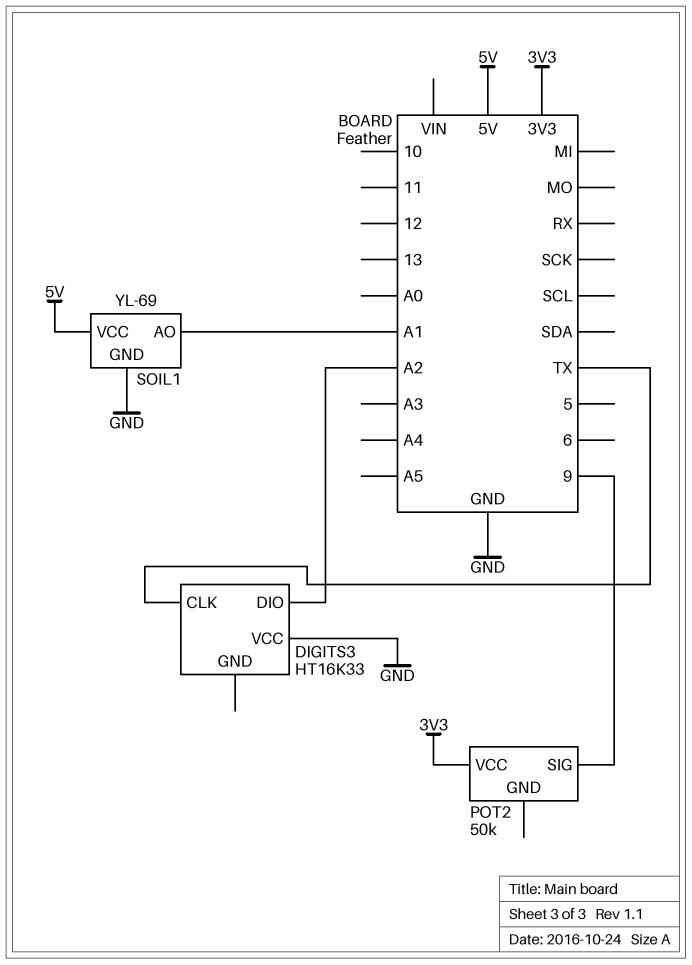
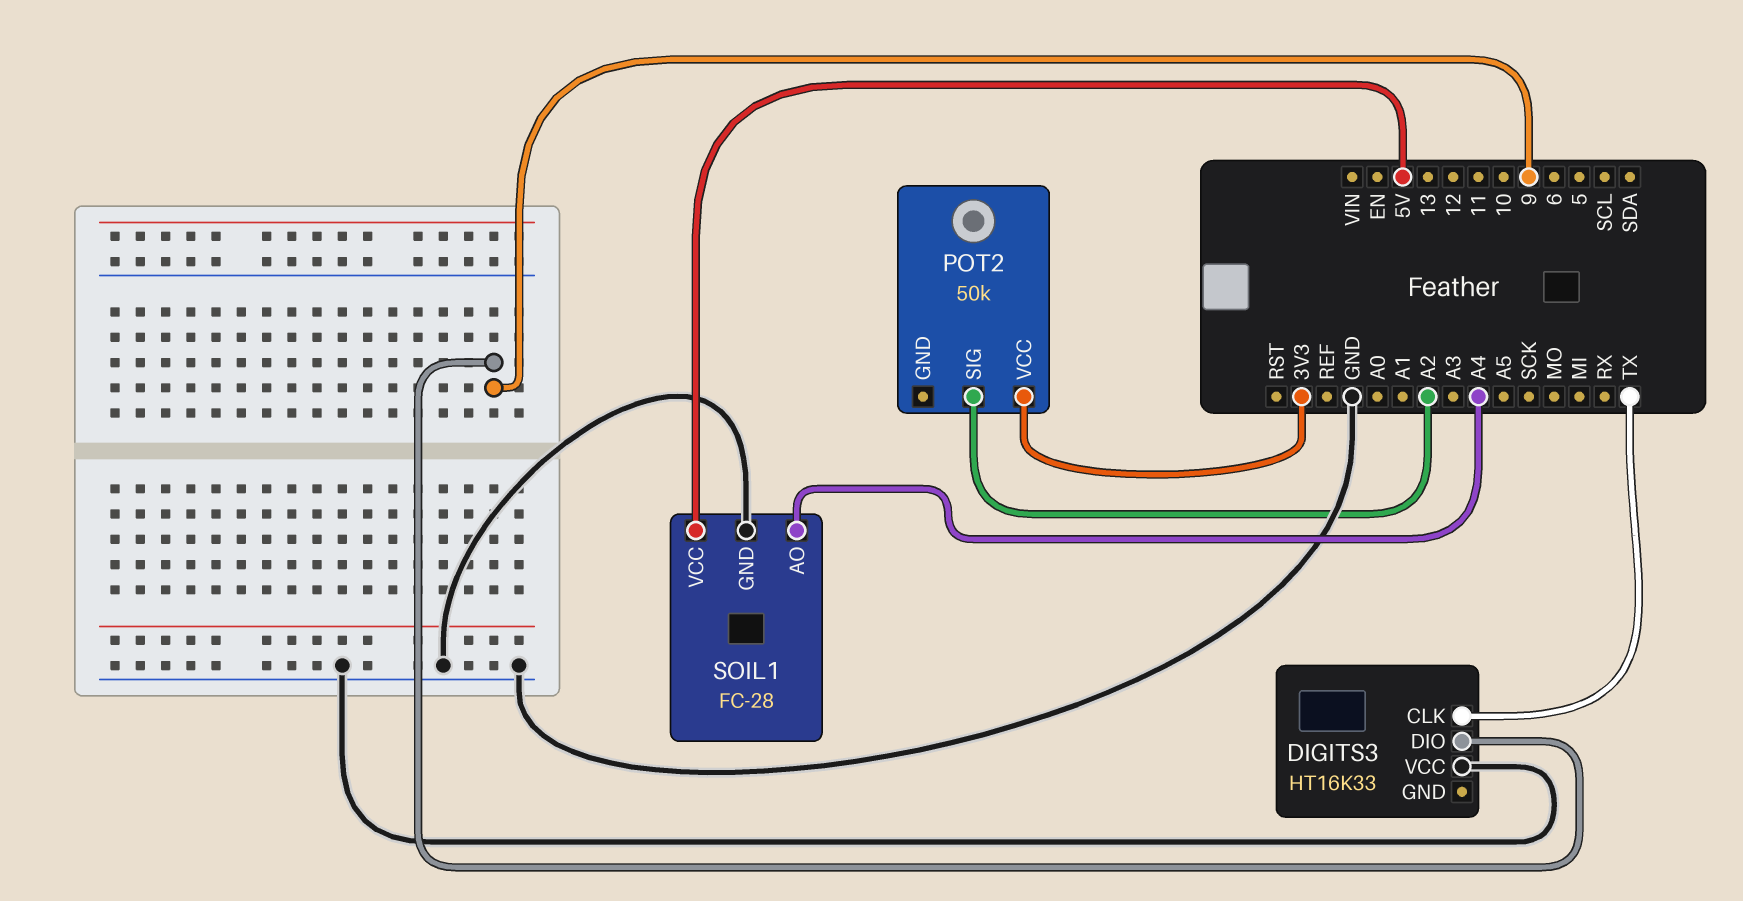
DIGITS3 pin DIO: A2 -> 9
POT2 pin SIG: 9 -> A2
SOIL1: YL-69 -> FC-28
SOIL1 pin AO: A1 -> A4

